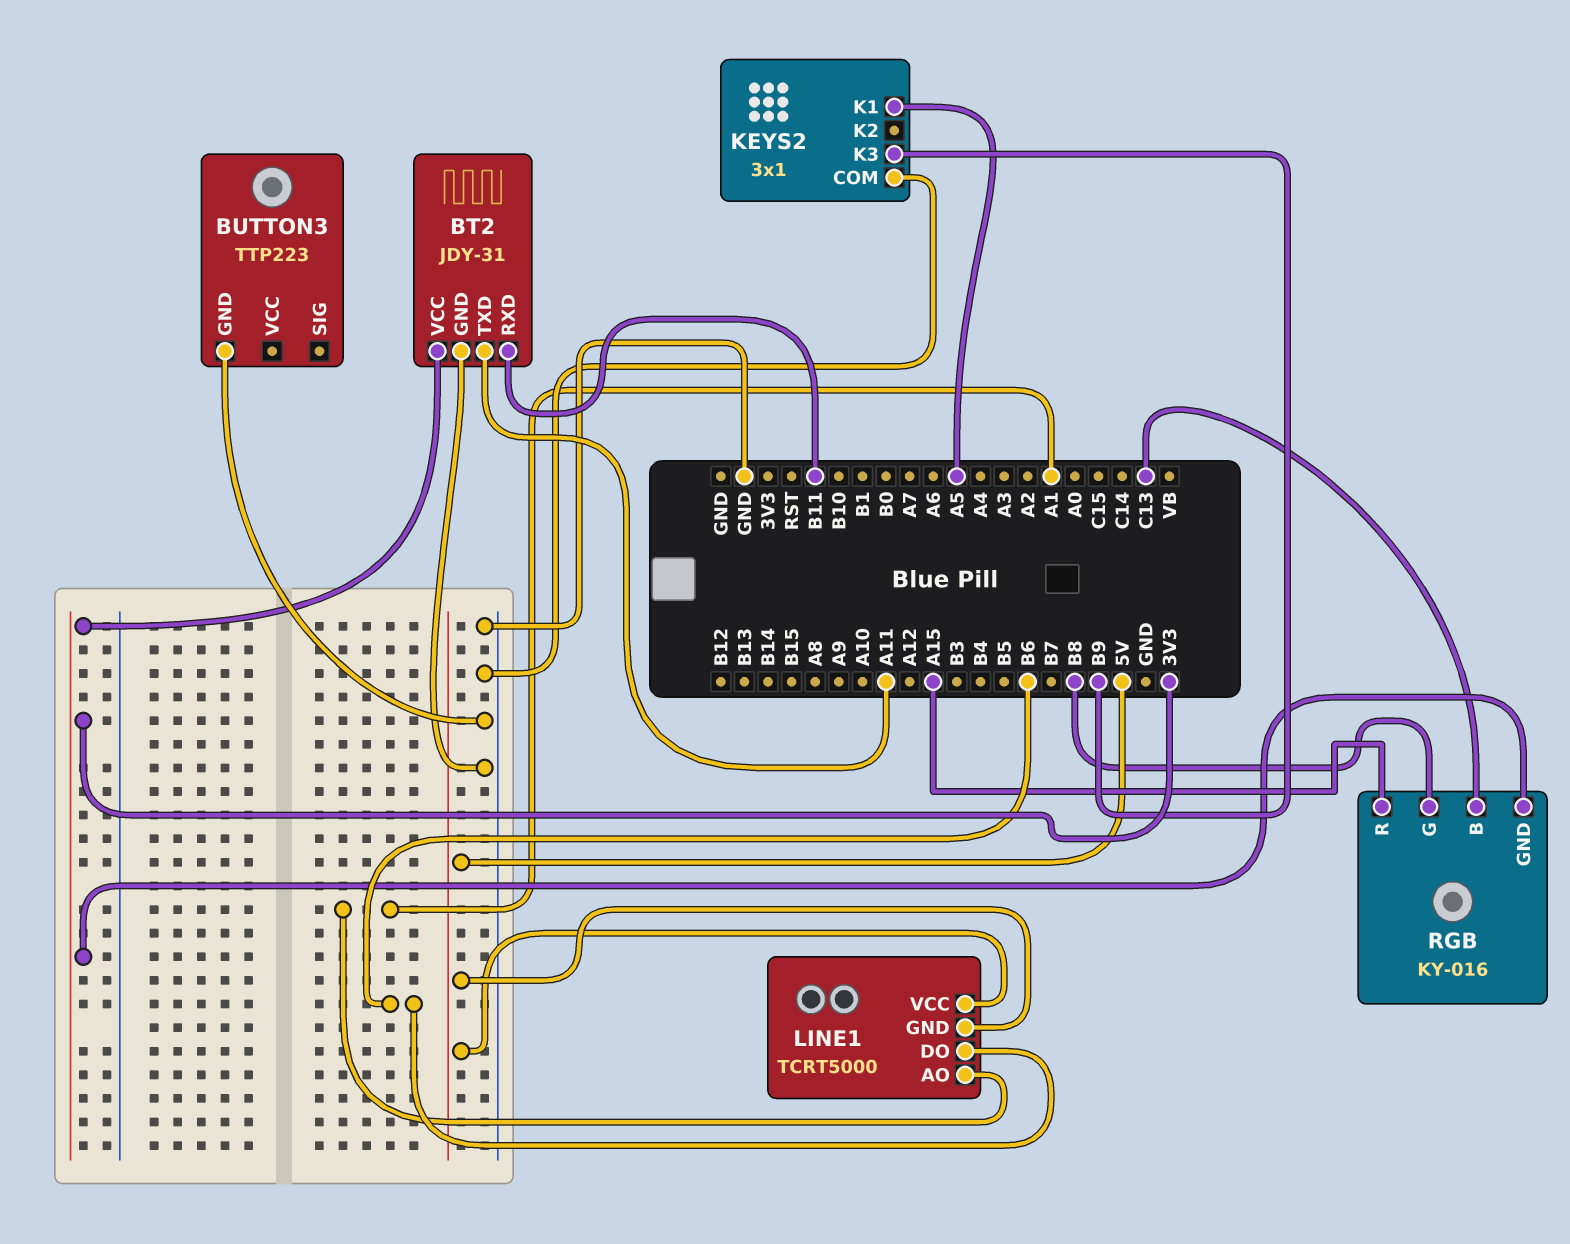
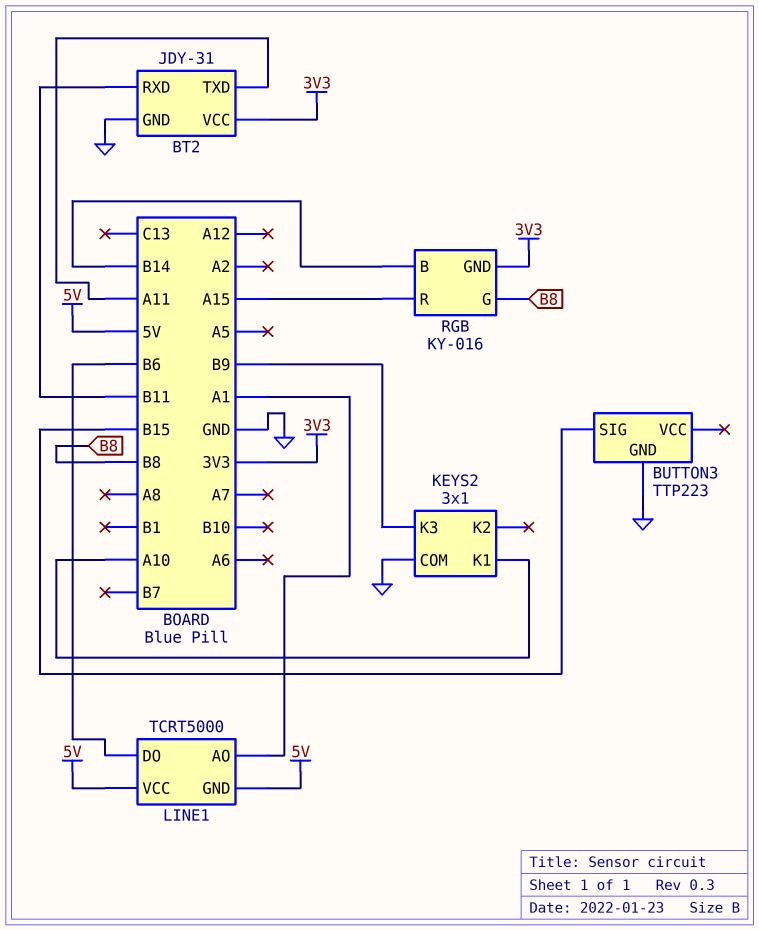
BUTTON3 pin SIG: none -> B15
KEYS2 pin K1: A5 -> A10
RGB pin B: C13 -> B14

